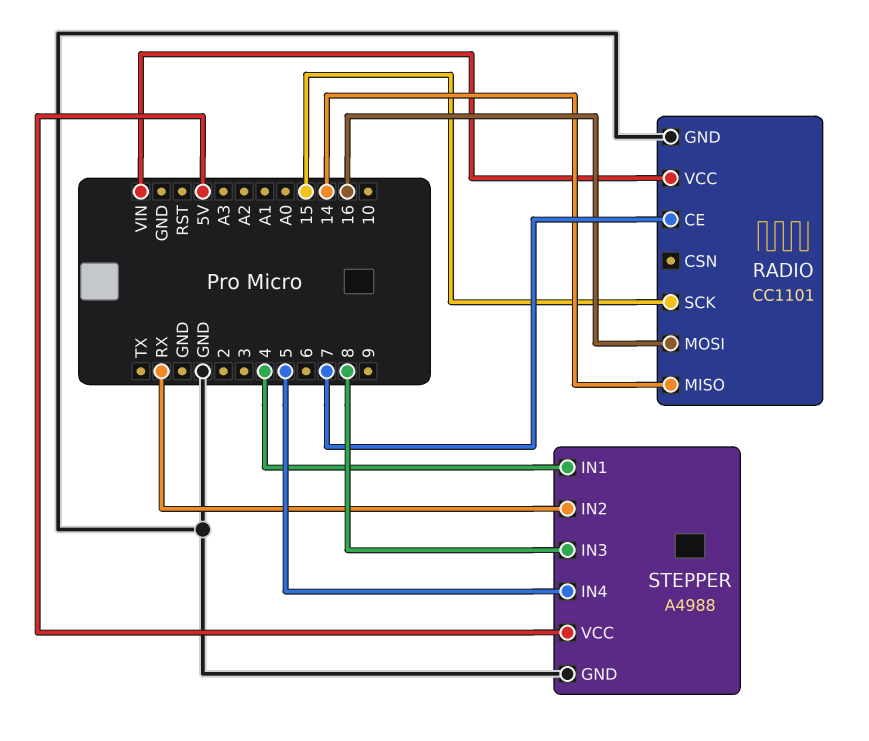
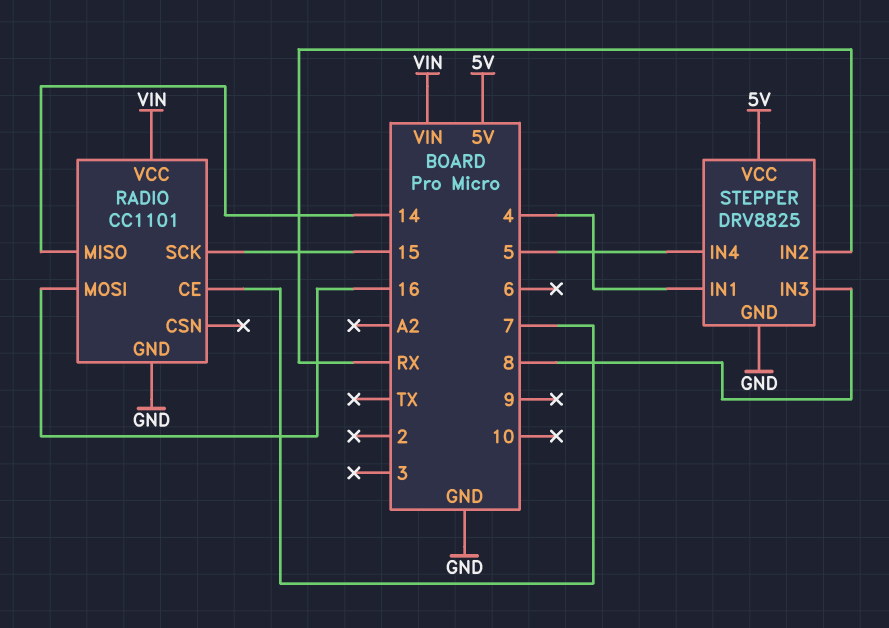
STEPPER: A4988 -> DRV8825

